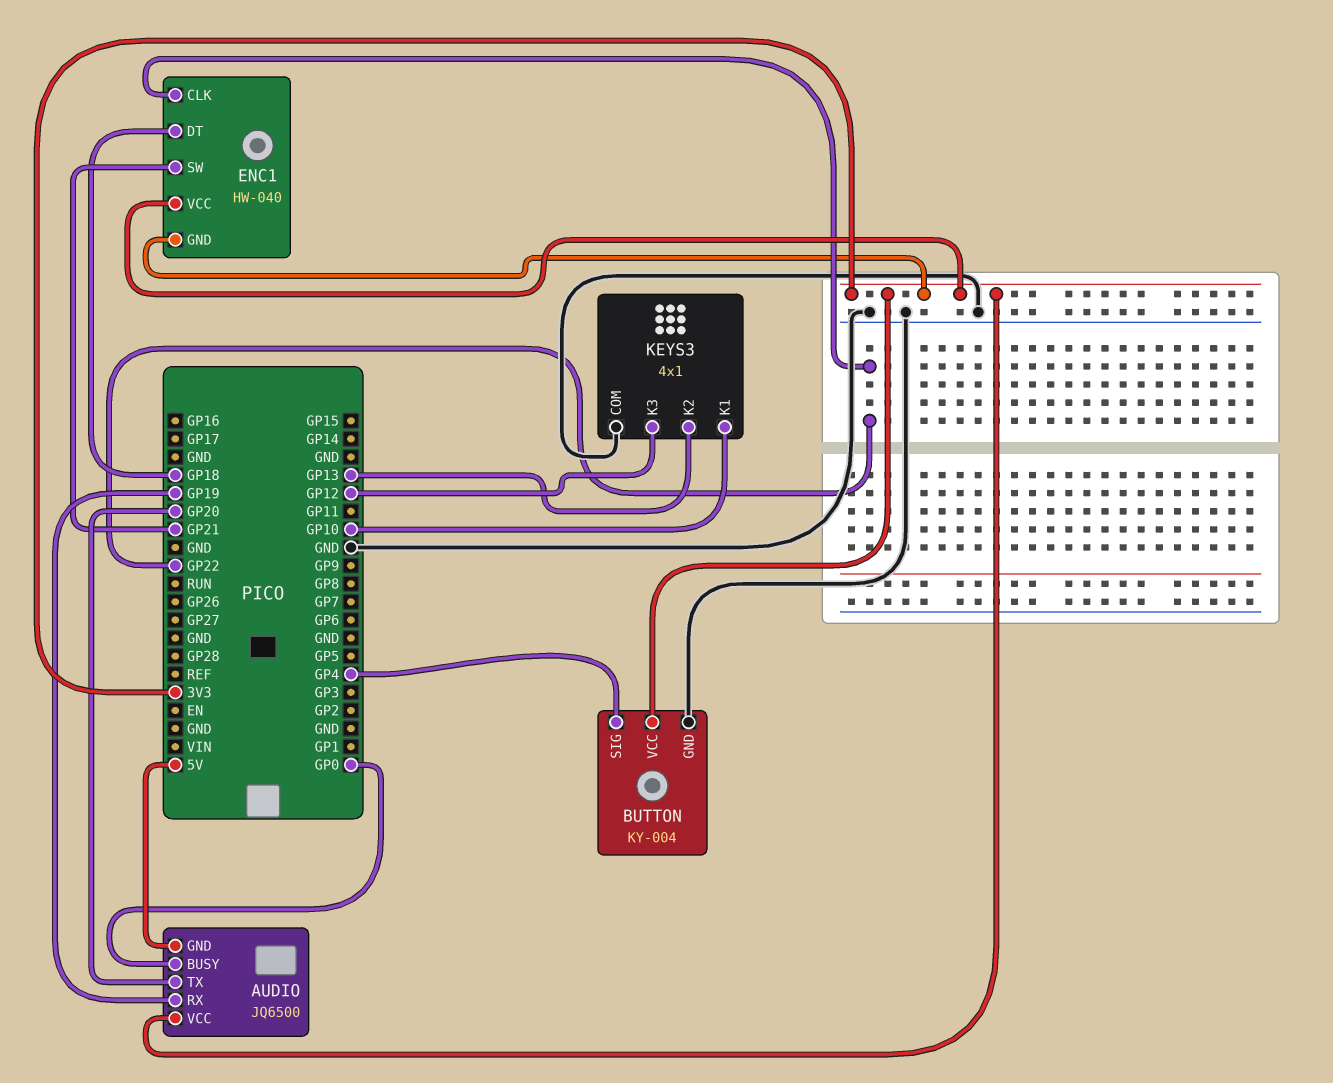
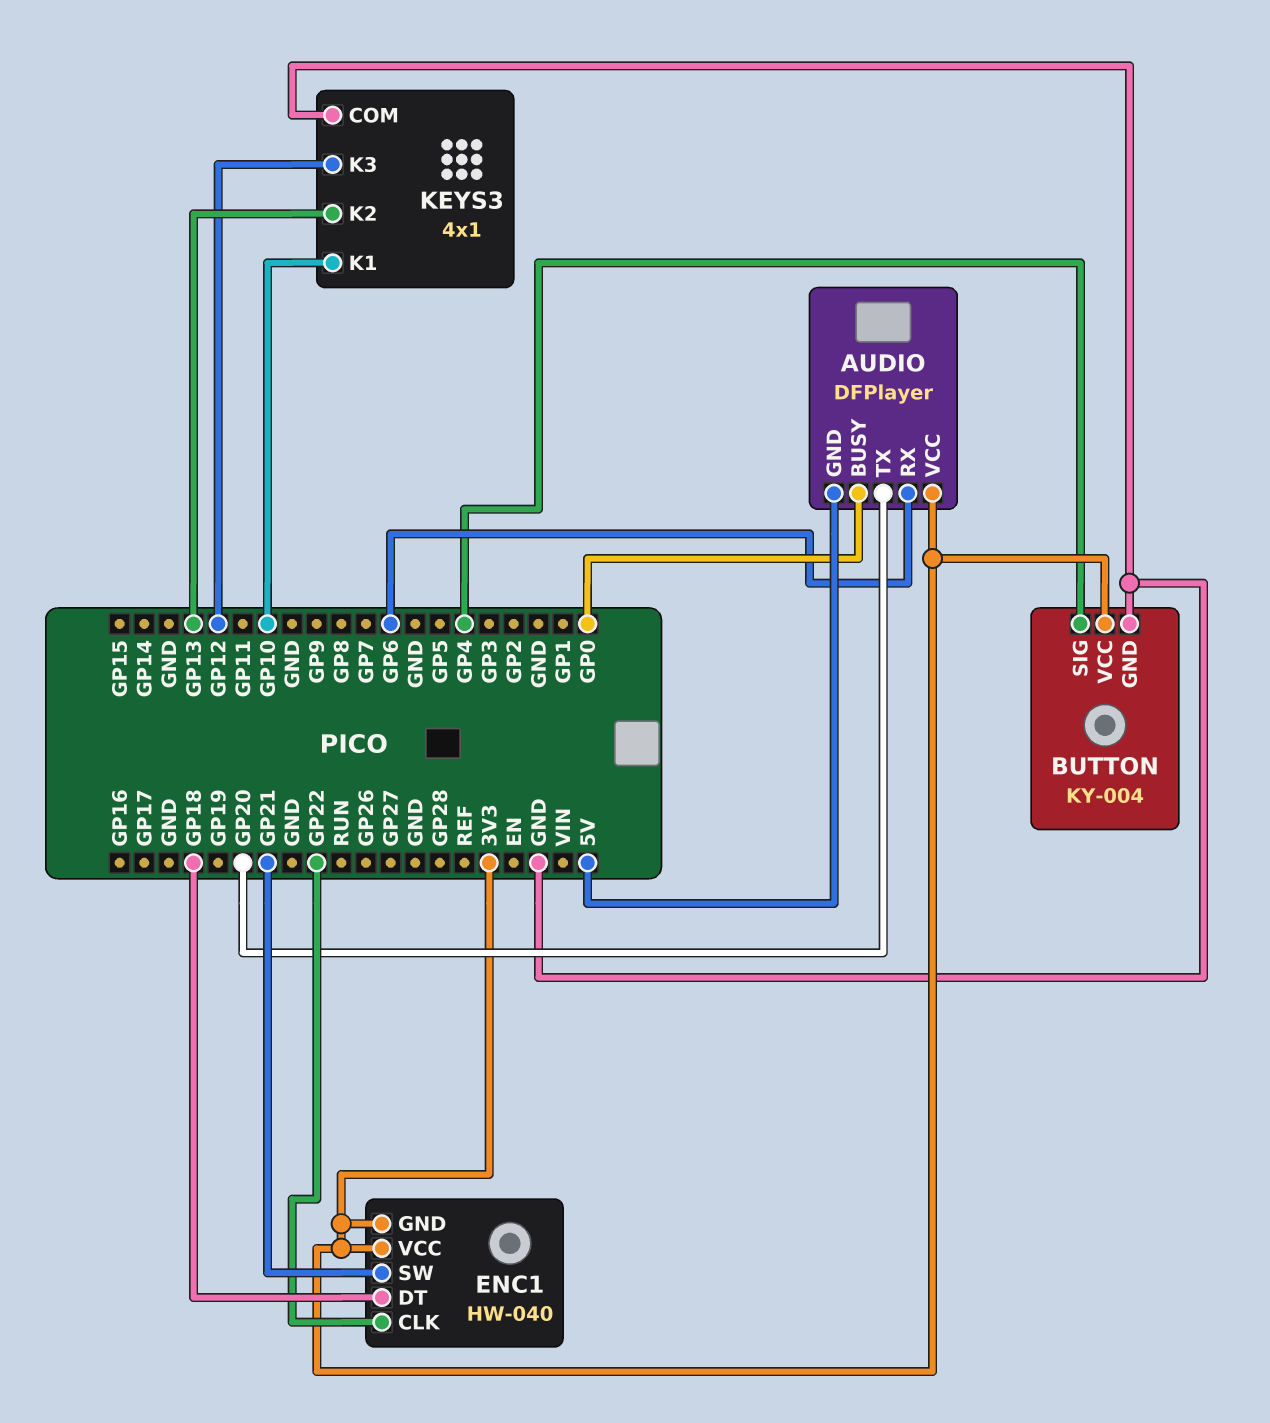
AUDIO: JQ6500 -> DFPlayer
AUDIO pin RX: GP19 -> GP6

